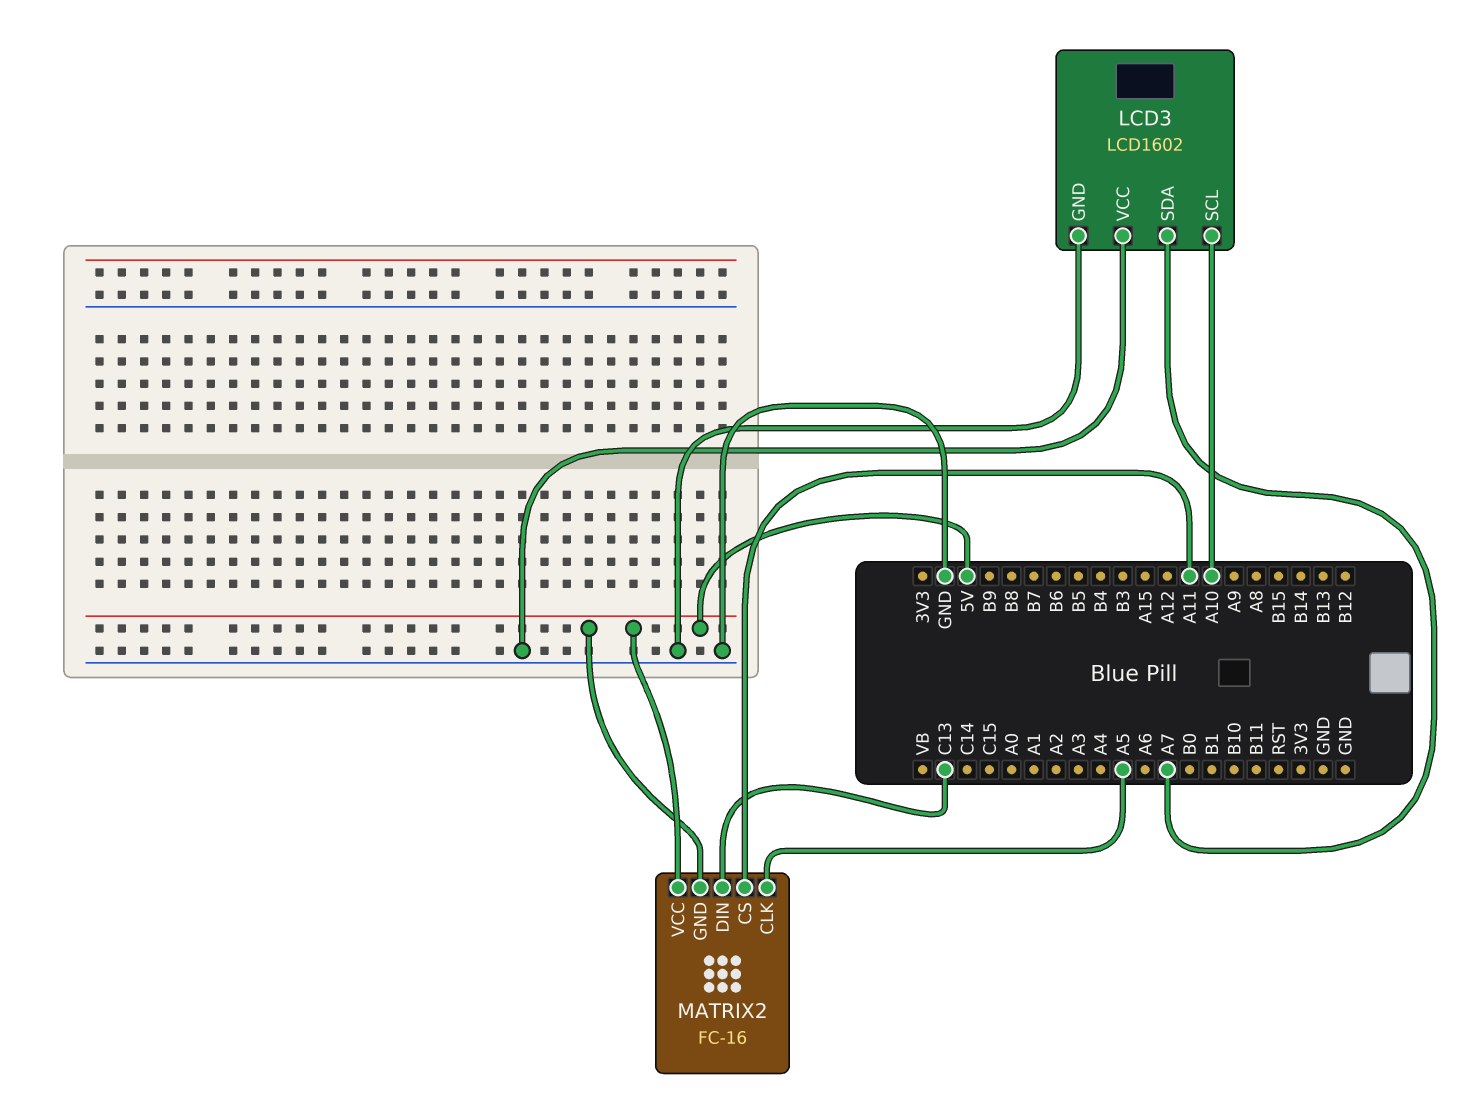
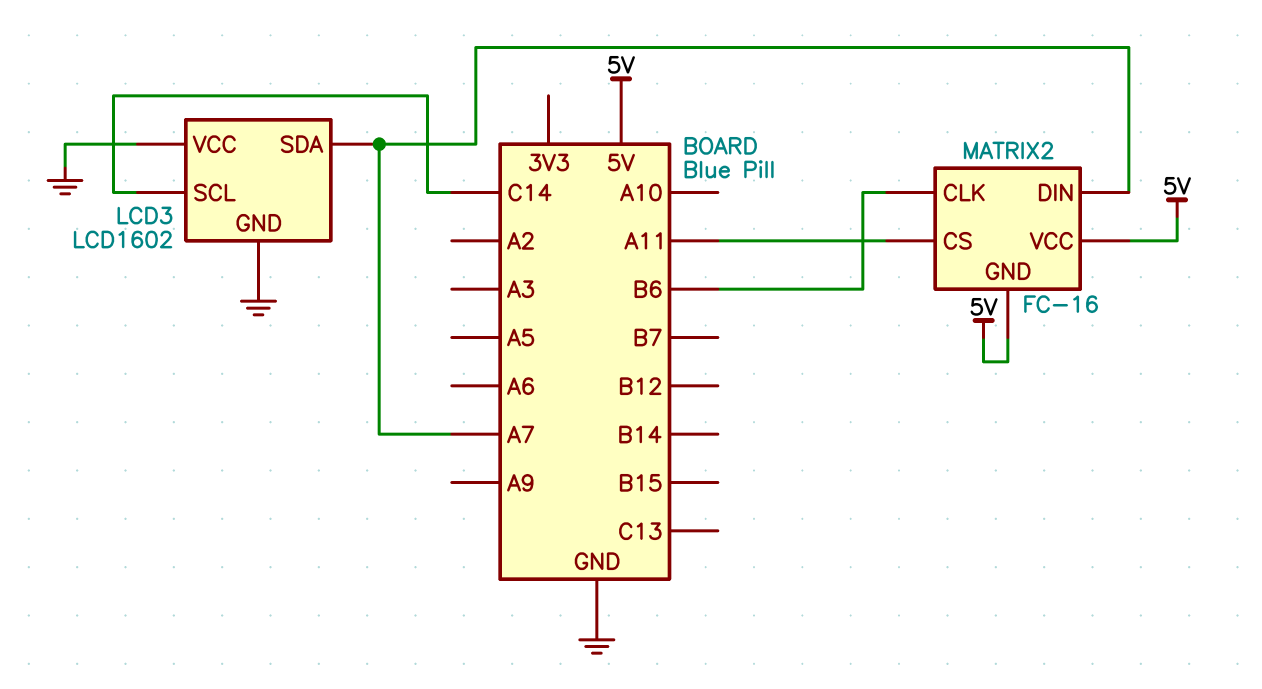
LCD3 pin SCL: A10 -> C14
MATRIX2 pin CLK: A5 -> B6
MATRIX2 pin DIN: C13 -> A7

